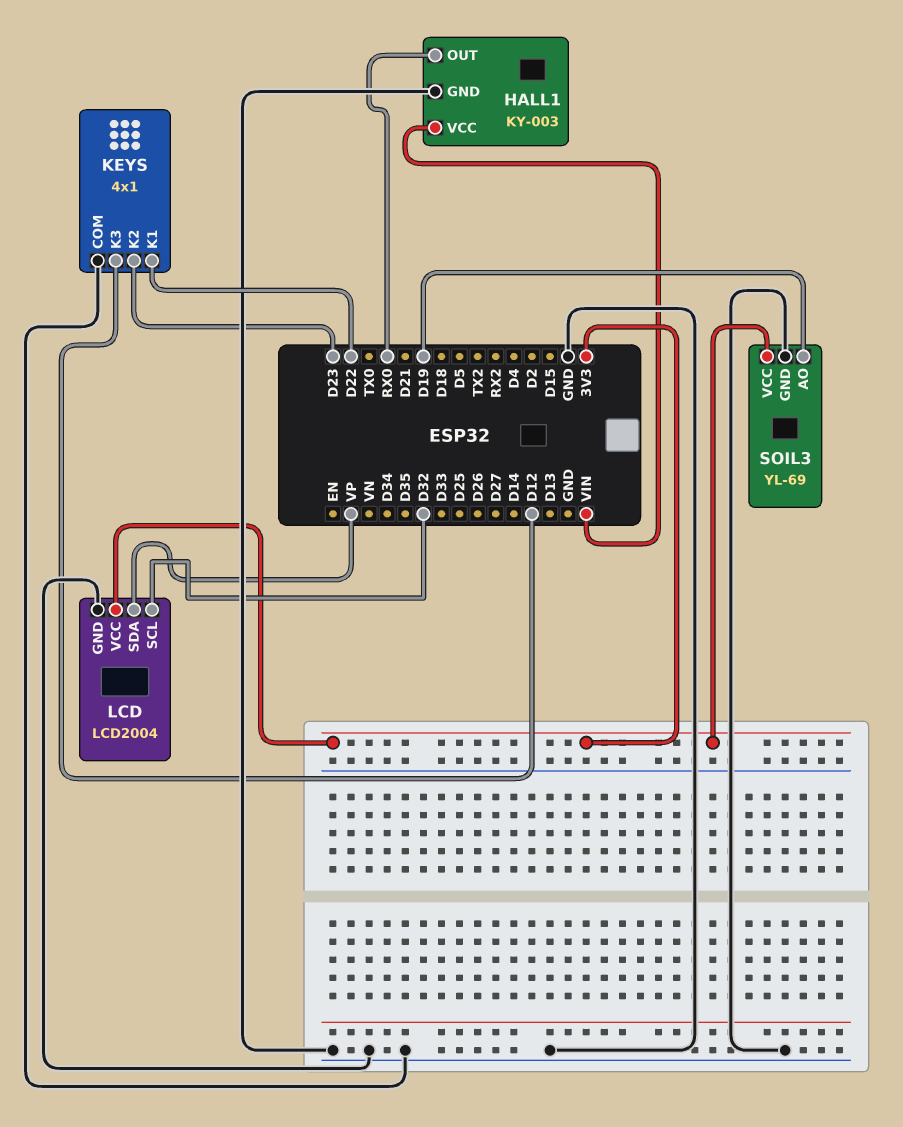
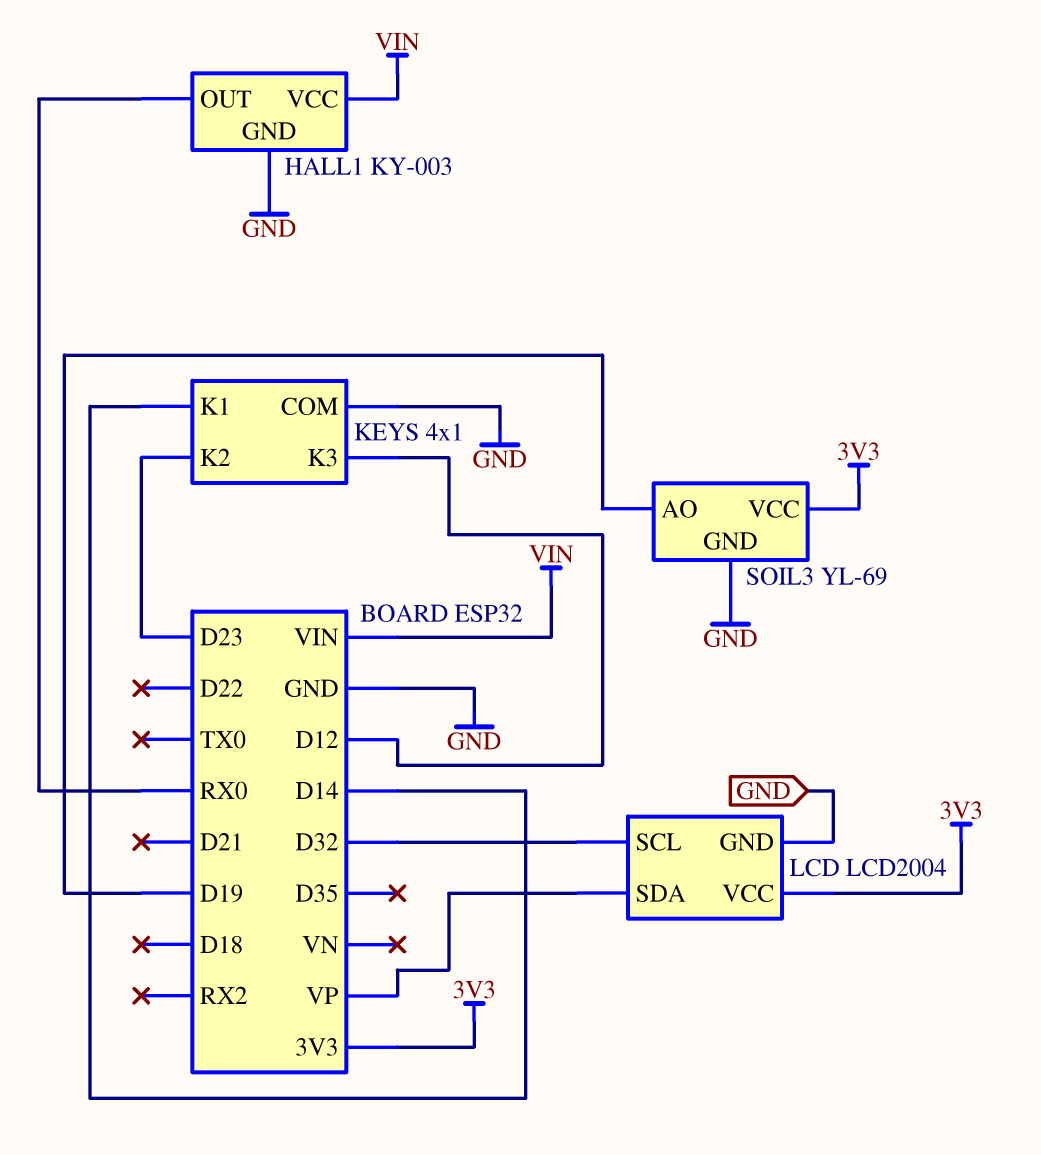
KEYS pin K1: D22 -> D14

